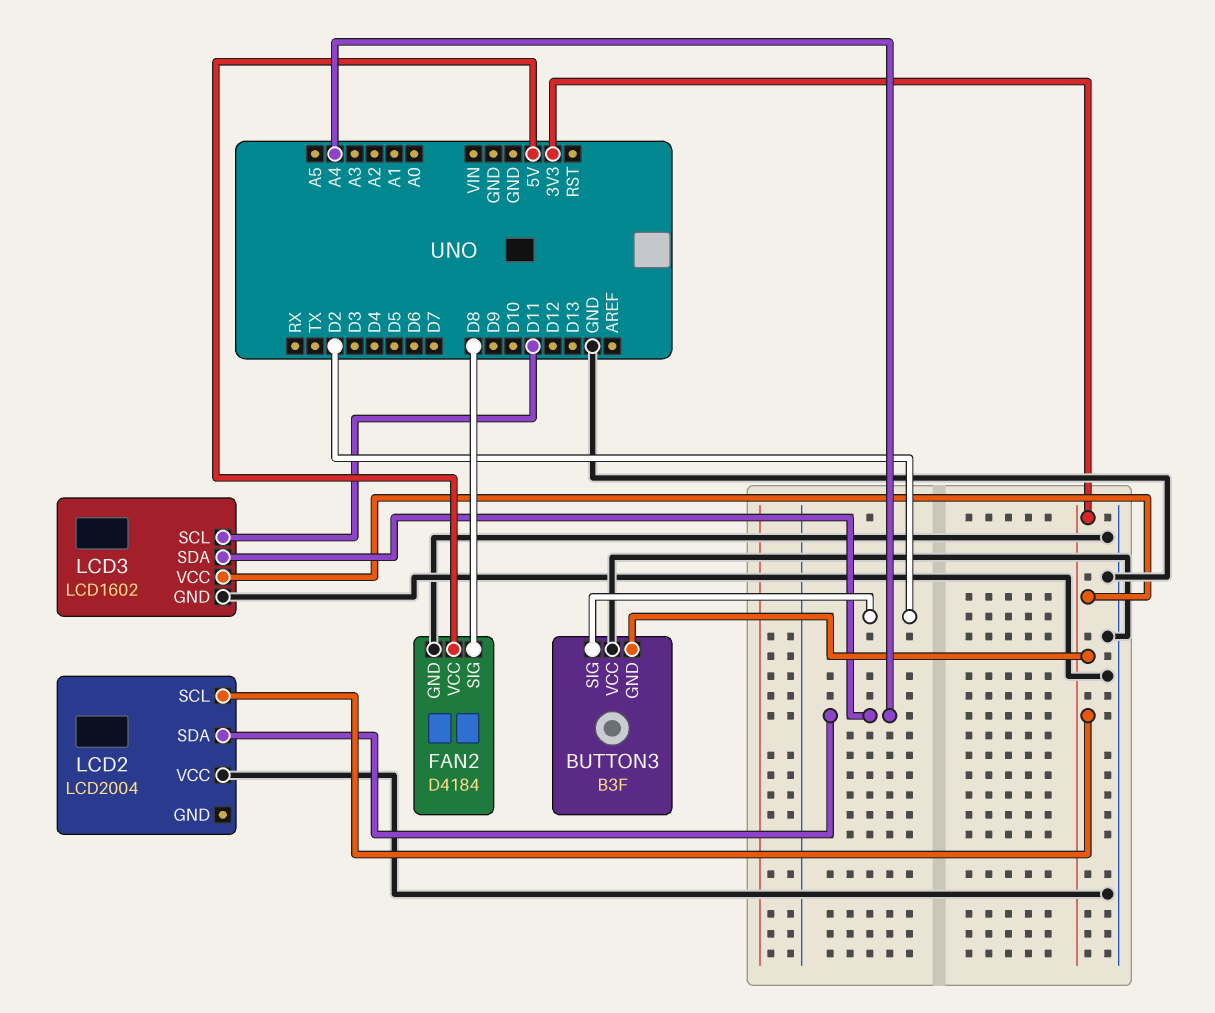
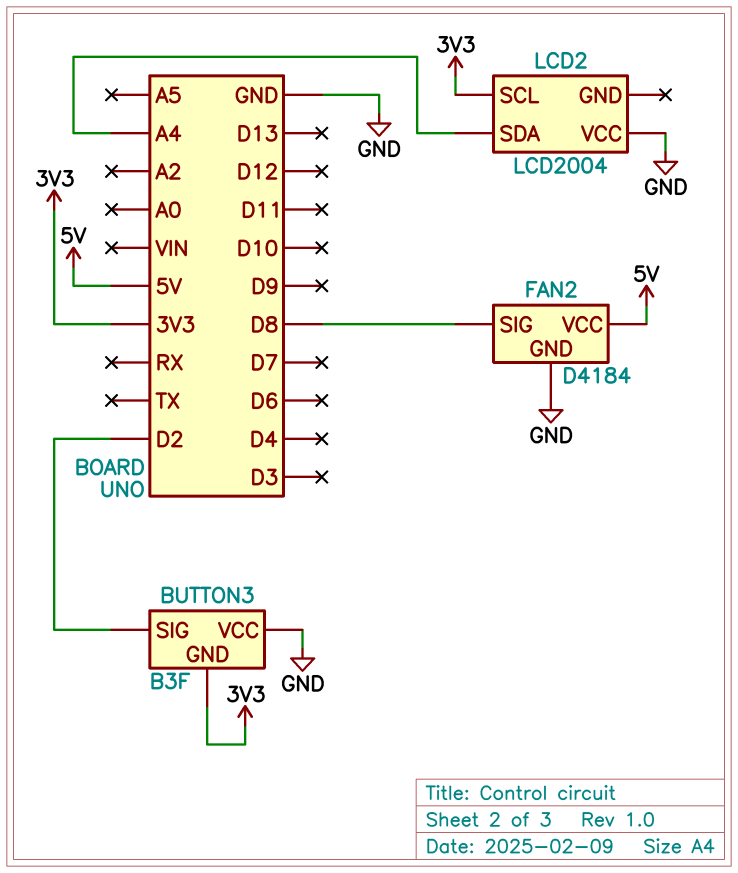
LCD3: LCD1602 -> none
LCD3 pin GND: GND -> none
LCD3 pin SCL: D11 -> none
LCD3 pin SDA: A4 -> none
LCD3 pin VCC: 3V3 -> none

